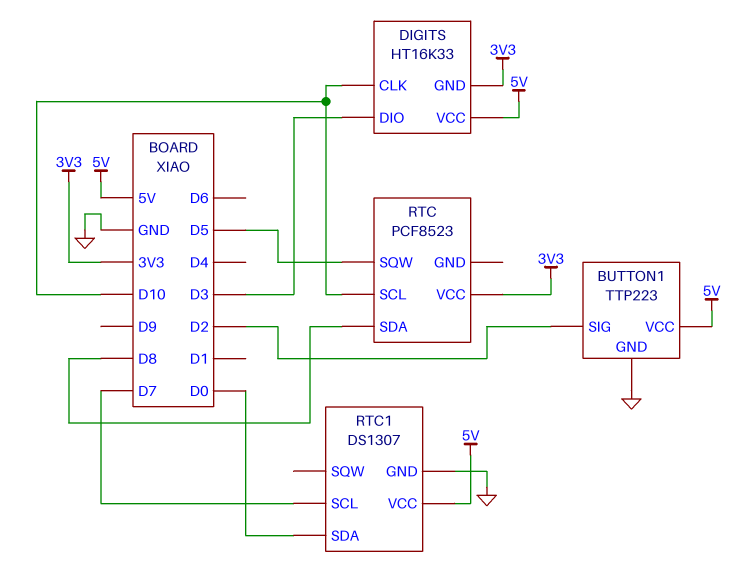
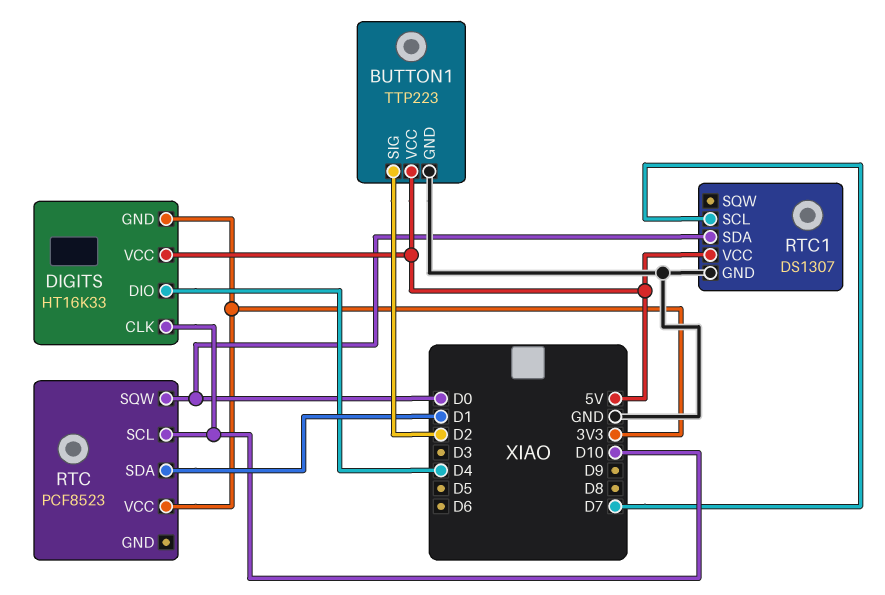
DIGITS pin DIO: D3 -> D4
RTC pin SDA: D8 -> D1
RTC pin SQW: D5 -> D0

